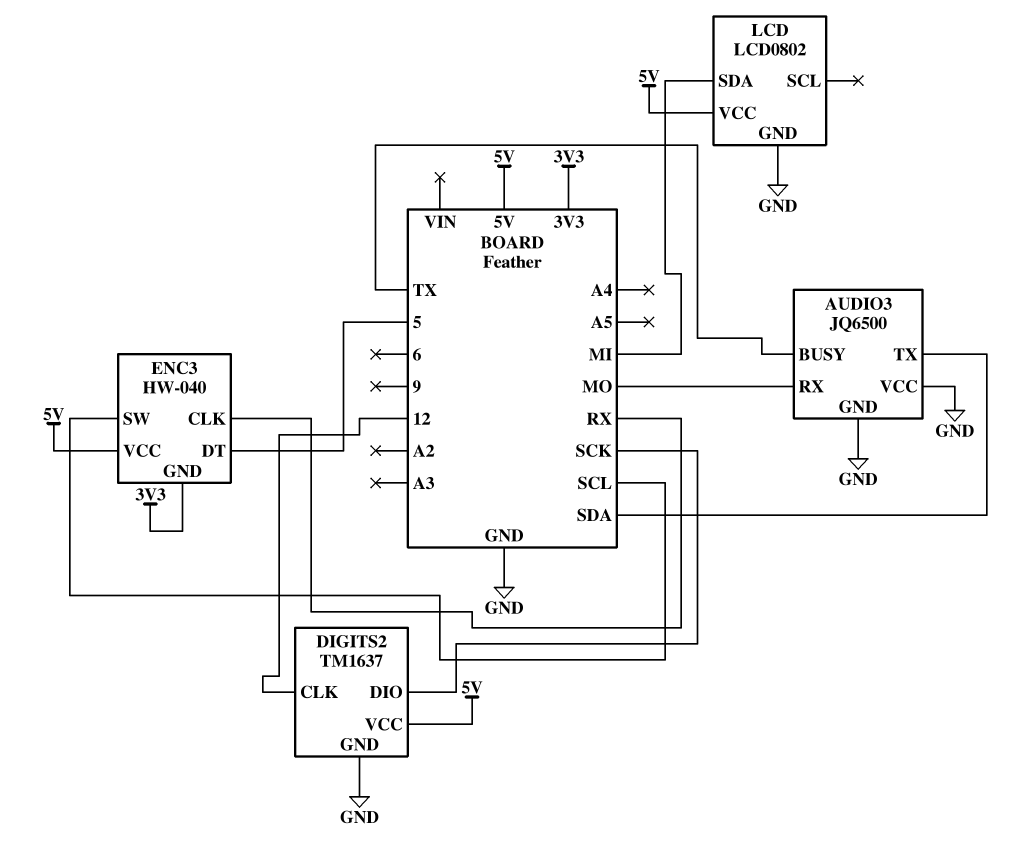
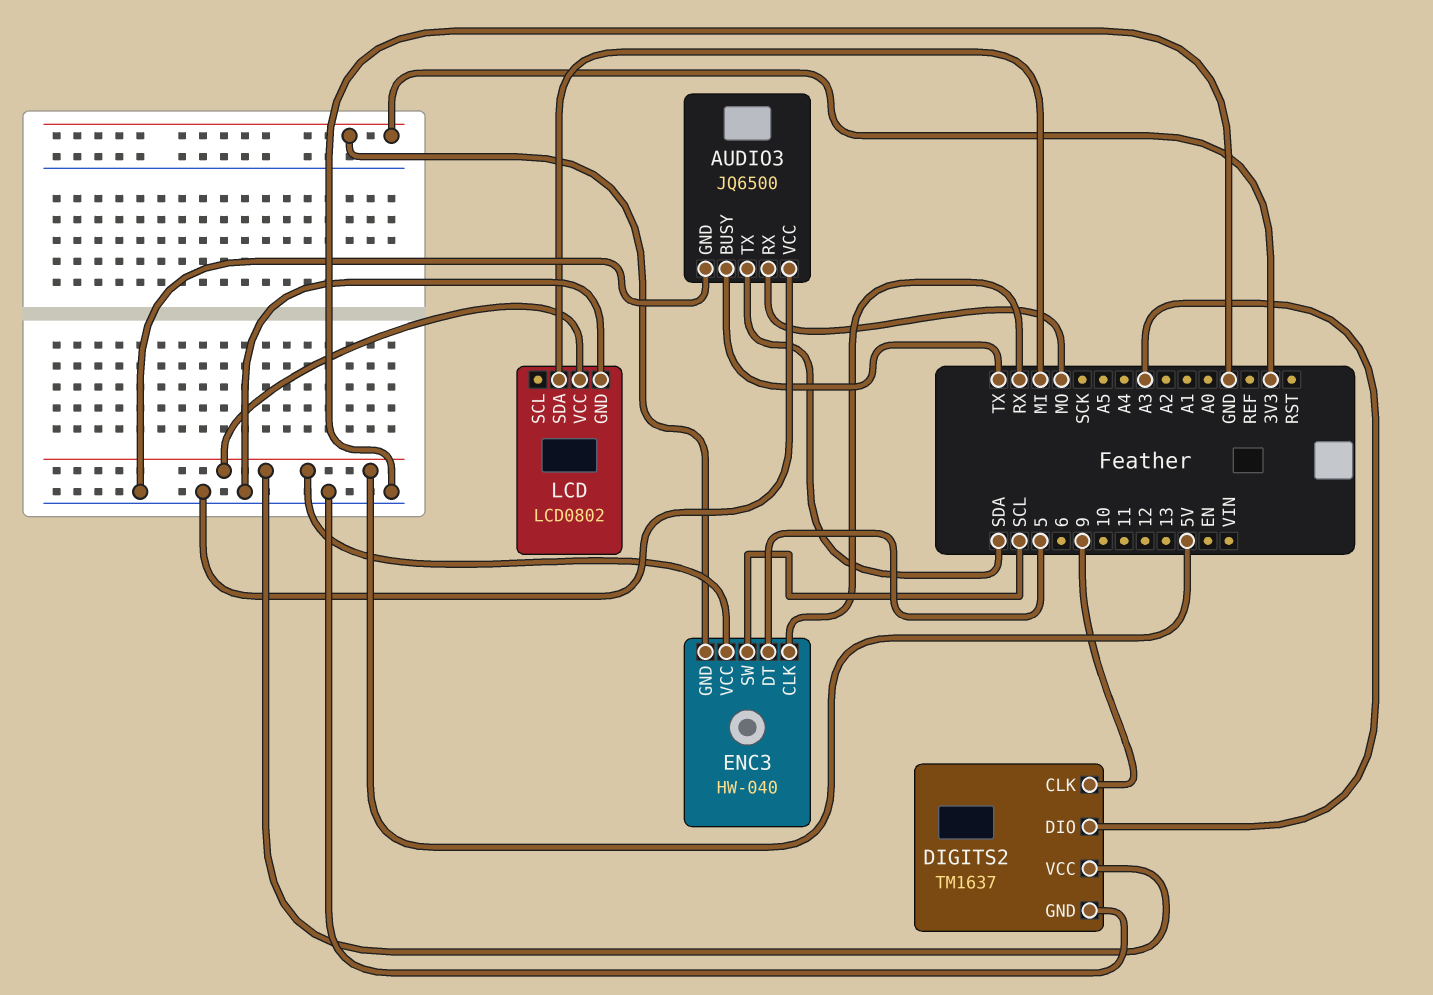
DIGITS2 pin CLK: 12 -> 9
DIGITS2 pin DIO: SCK -> A3

